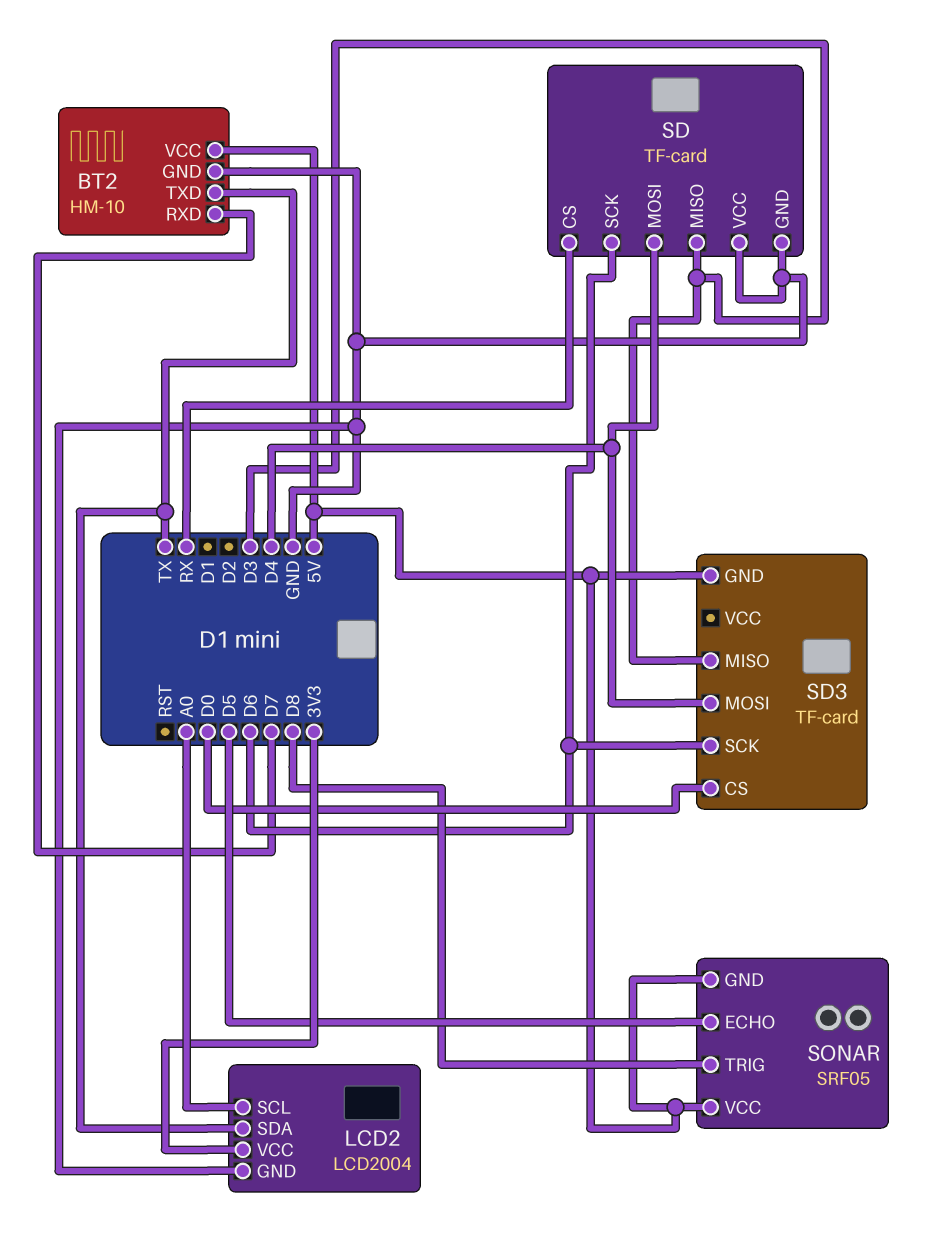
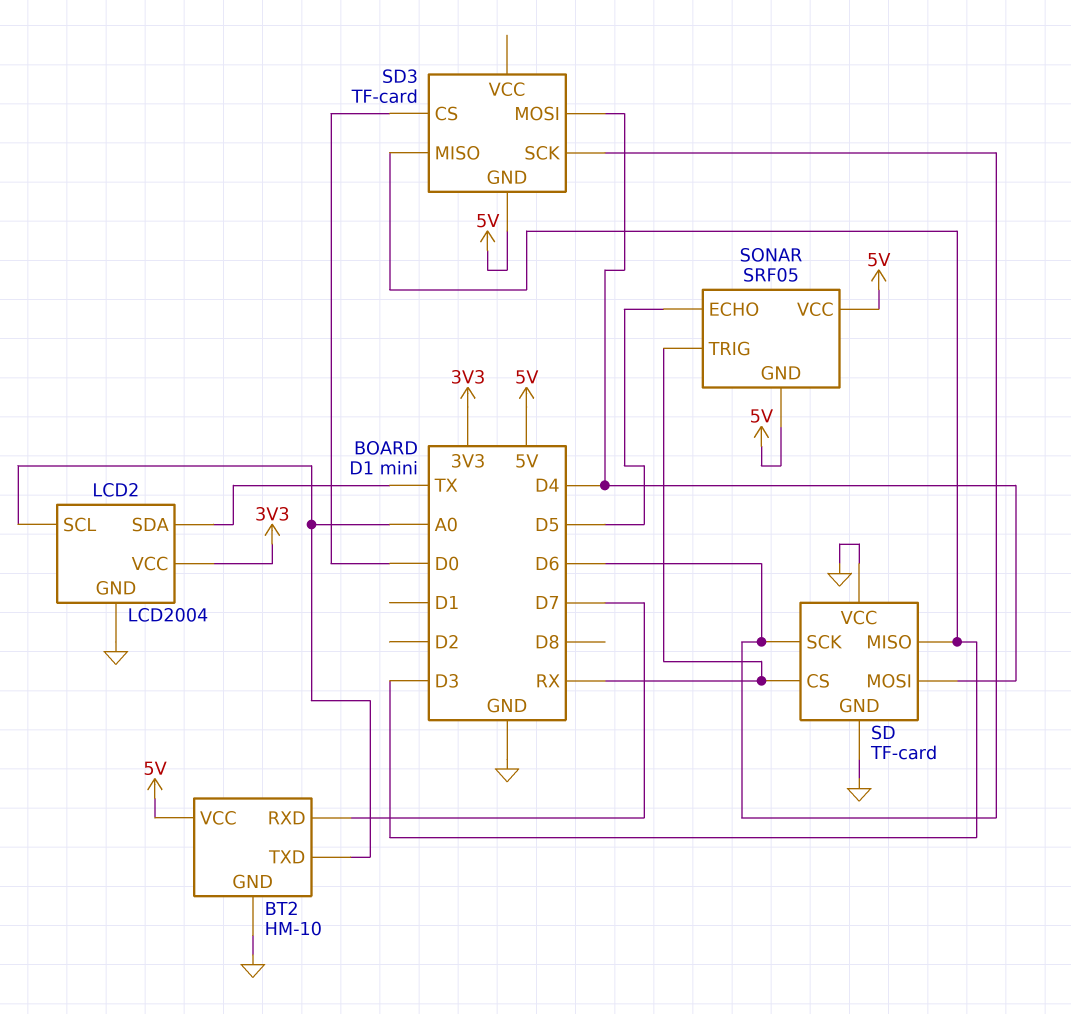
BT2 pin TXD: TX -> A0
SONAR pin TRIG: D8 -> RX

